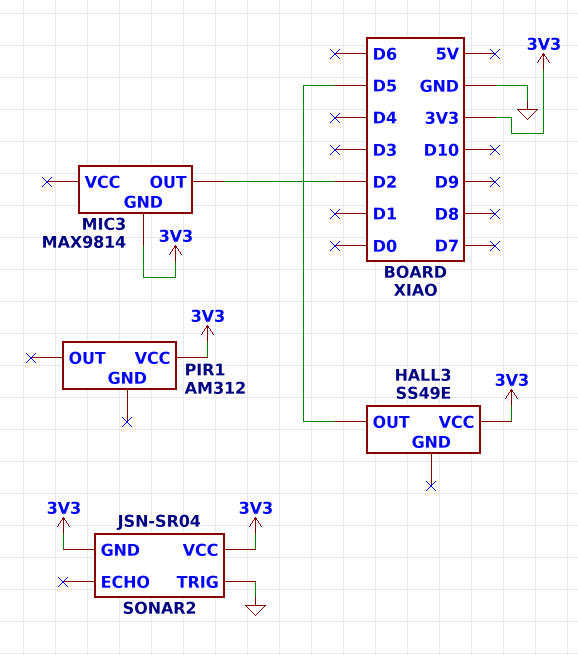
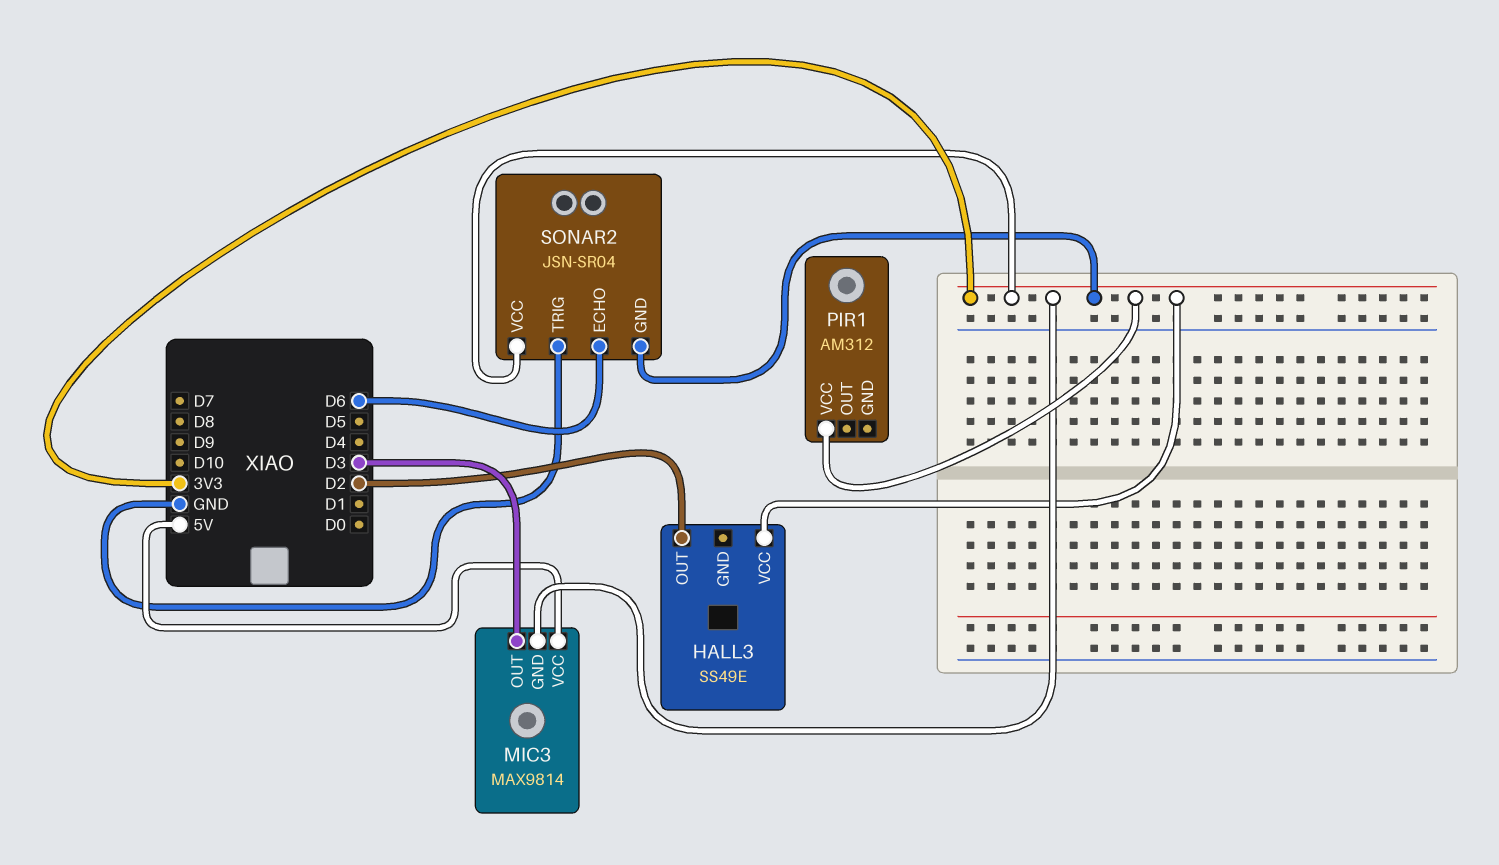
HALL3 pin OUT: D5 -> D2
MIC3 pin OUT: D2 -> D3
MIC3 pin VCC: none -> 5V
SONAR2 pin ECHO: none -> D6

